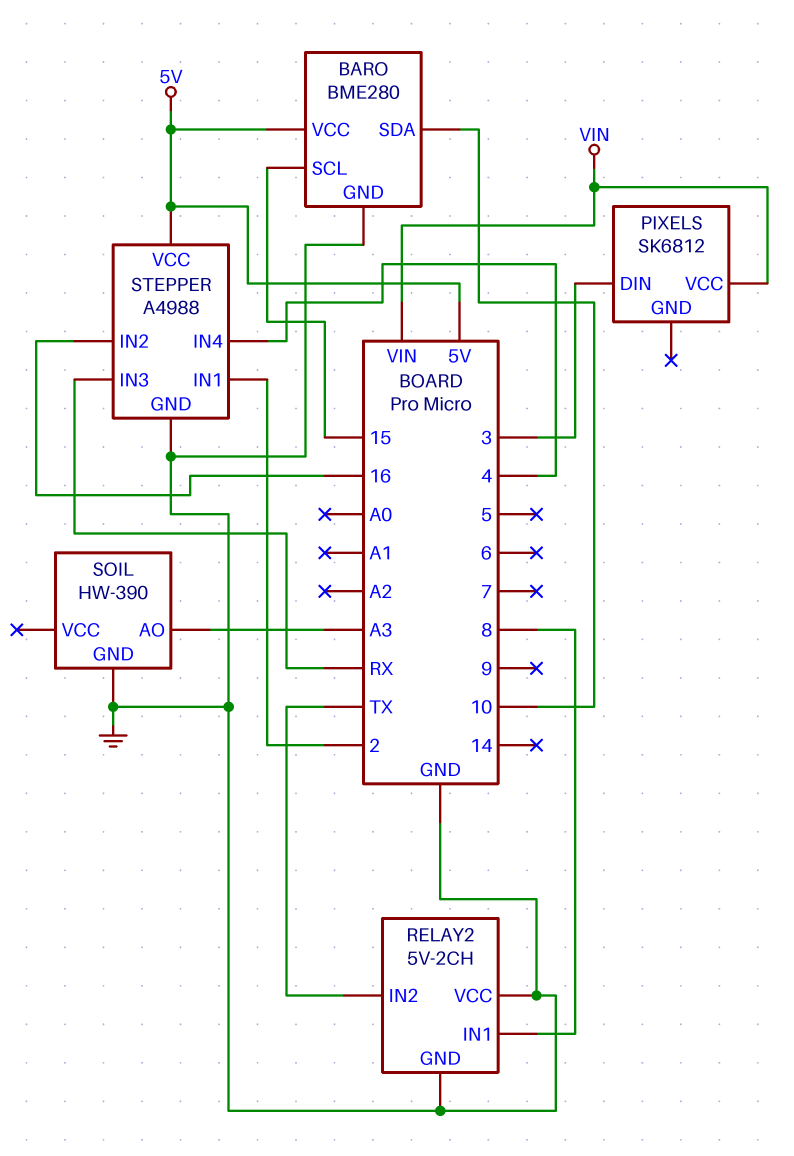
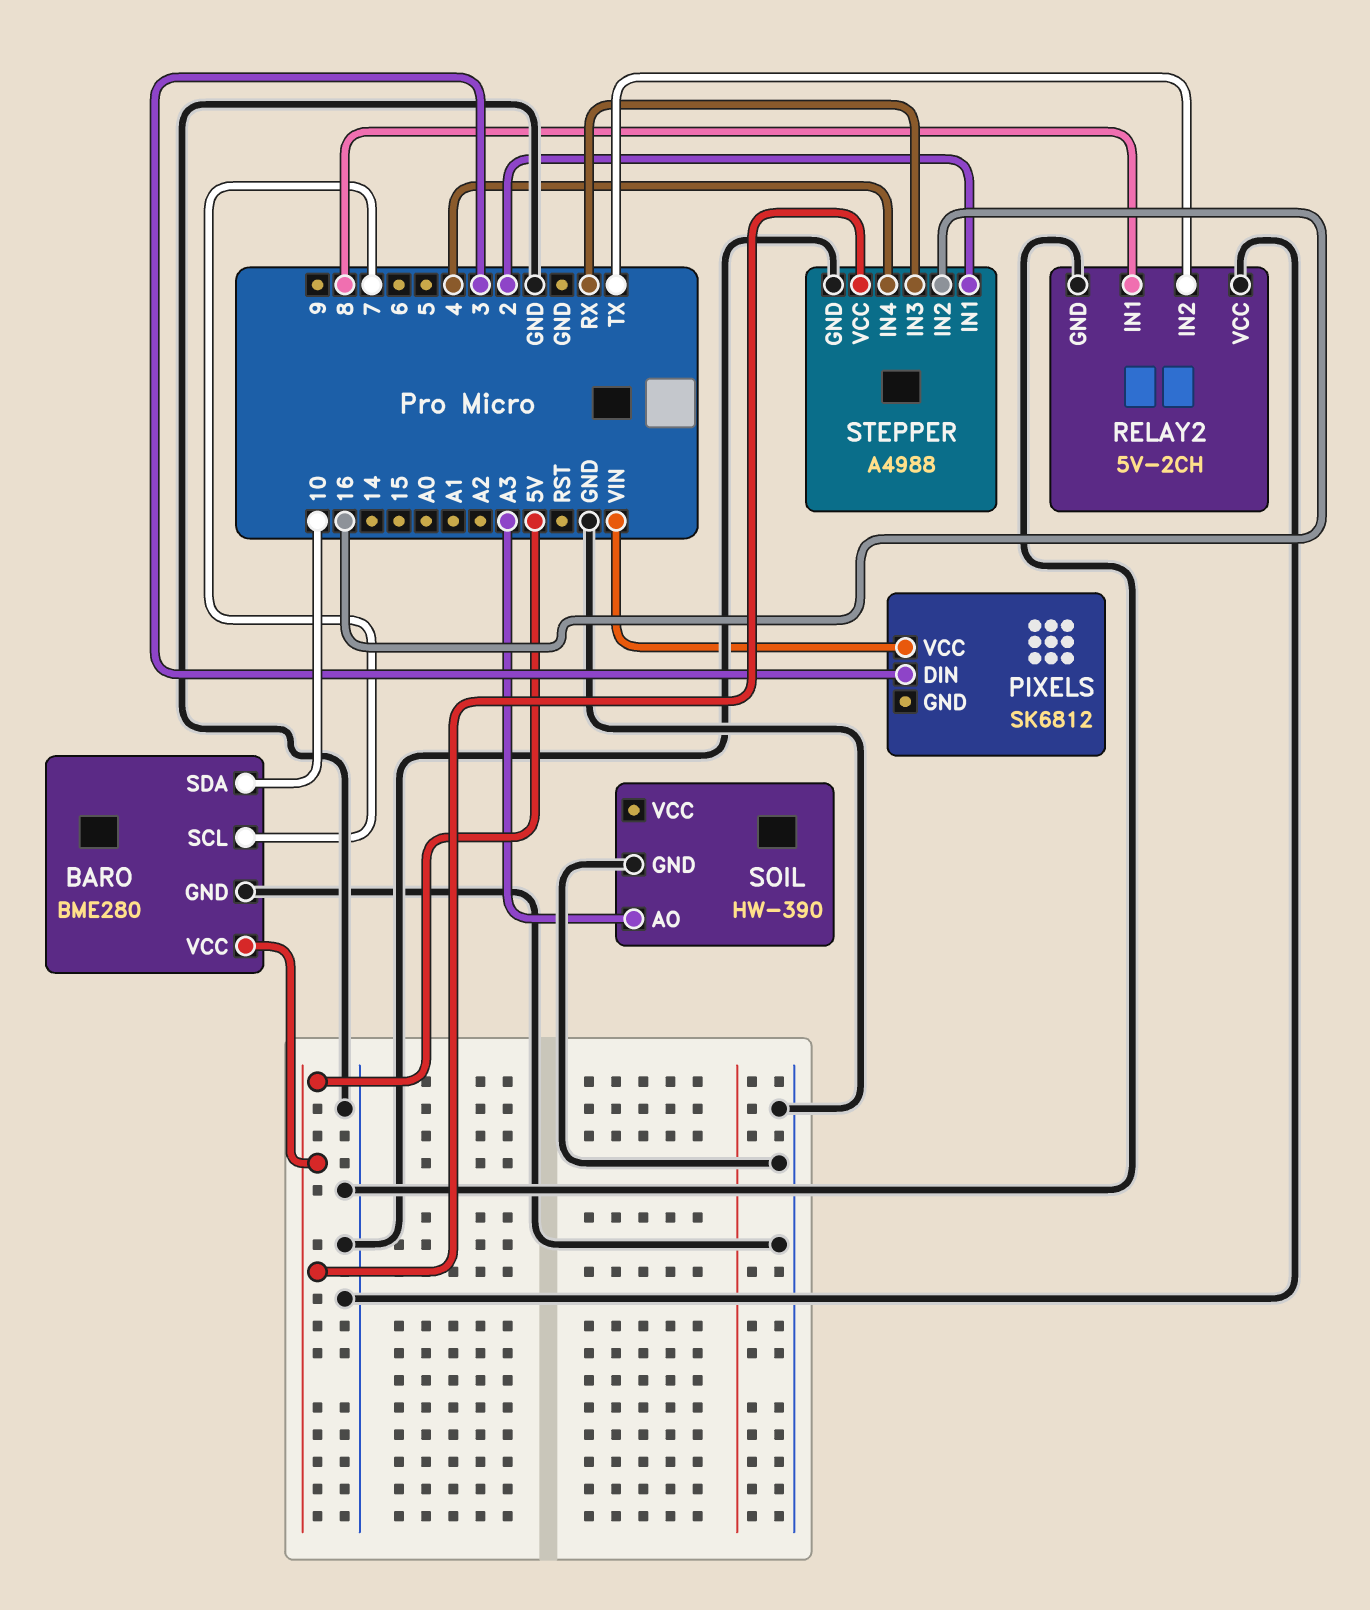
BARO pin SCL: 15 -> 7

